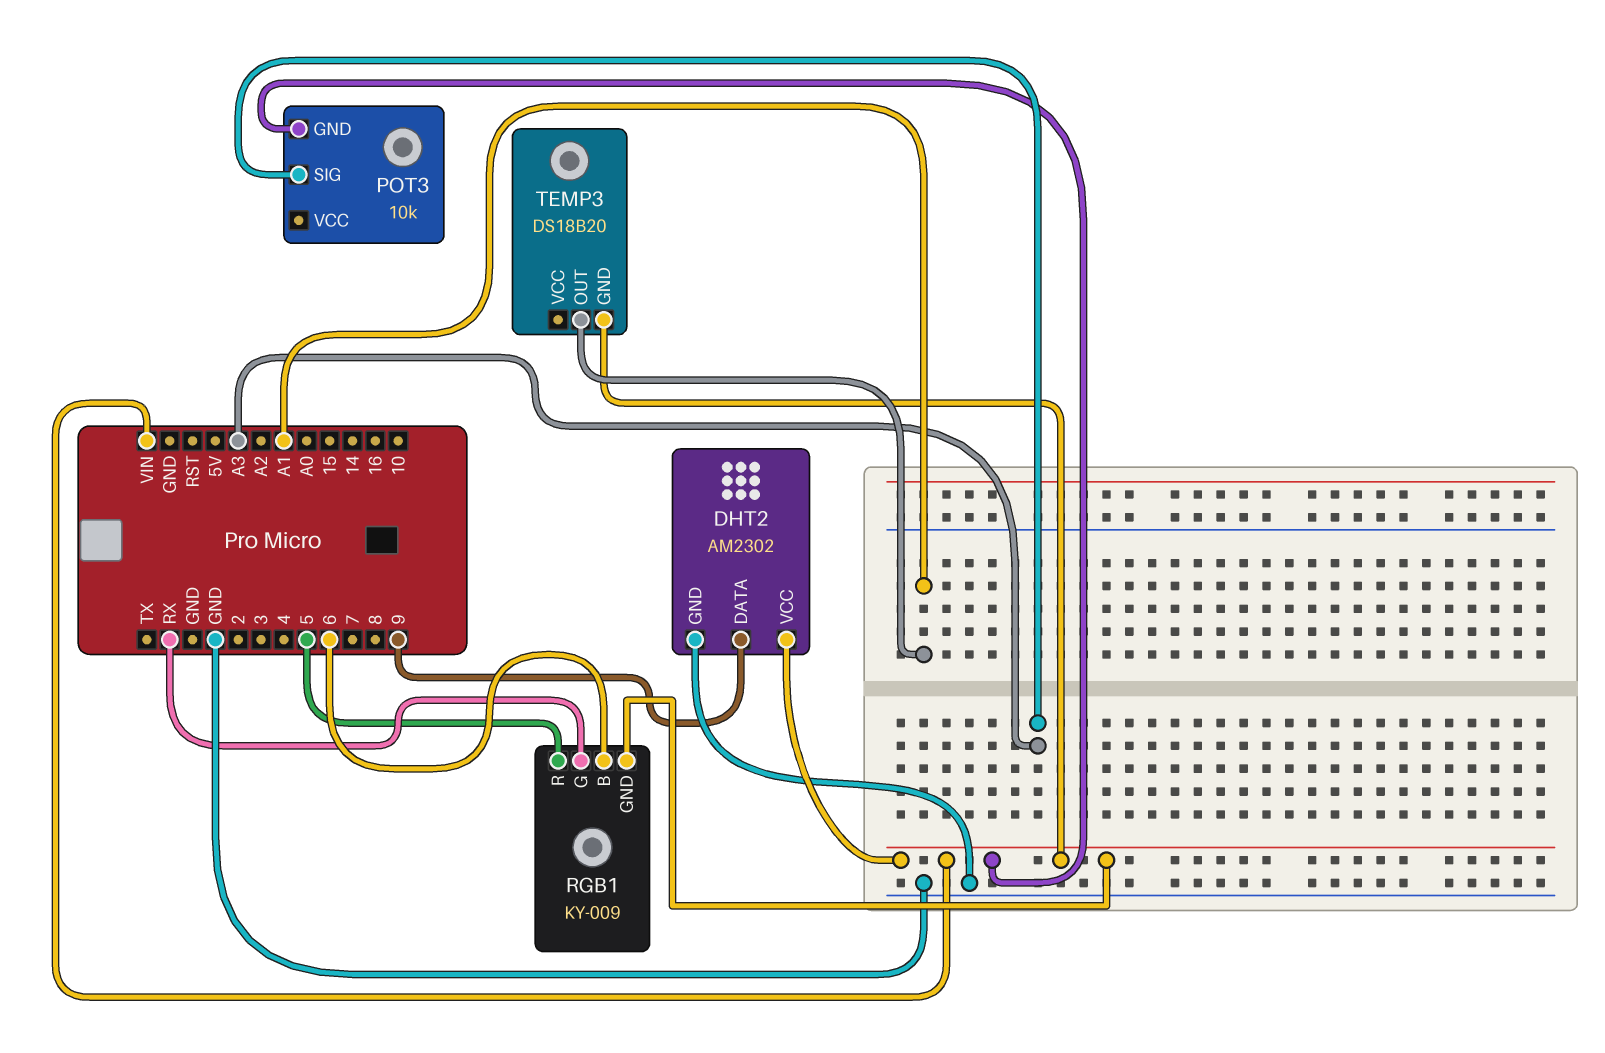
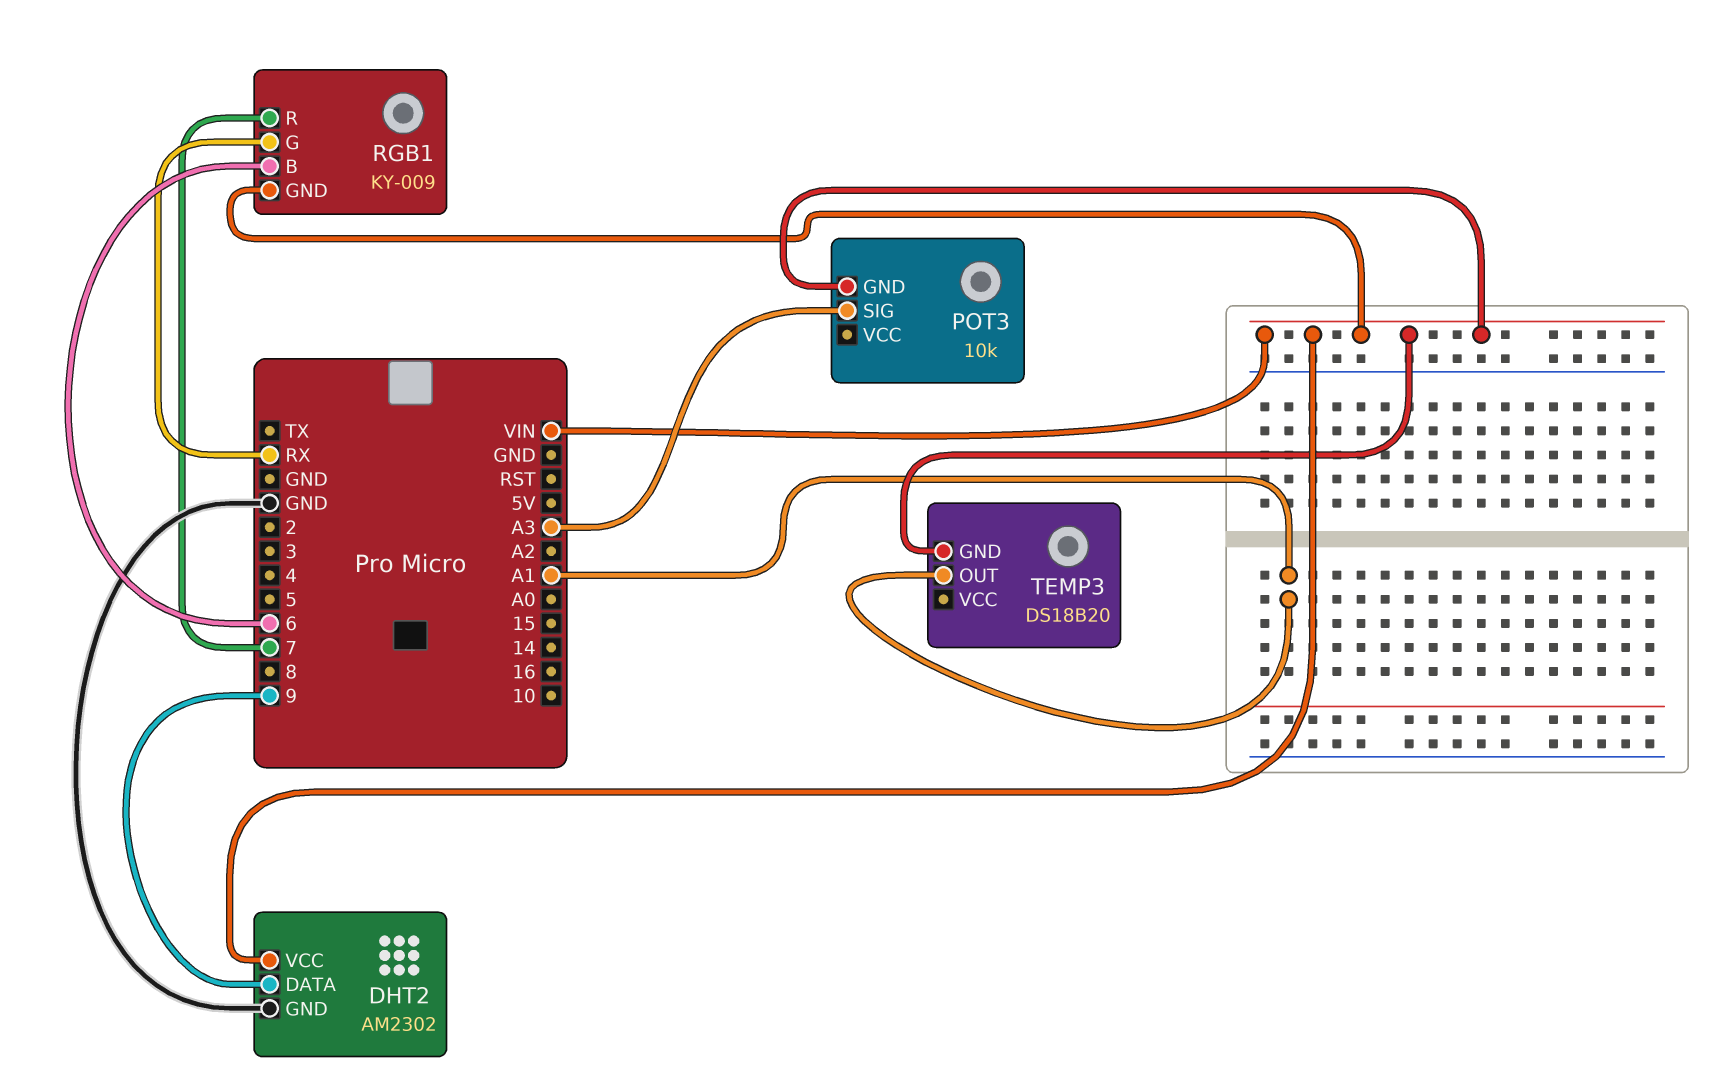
RGB1 pin R: 5 -> 7

